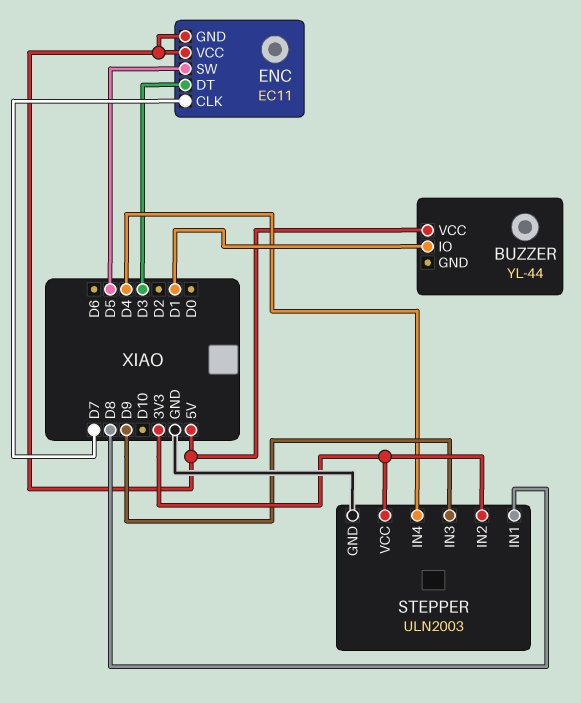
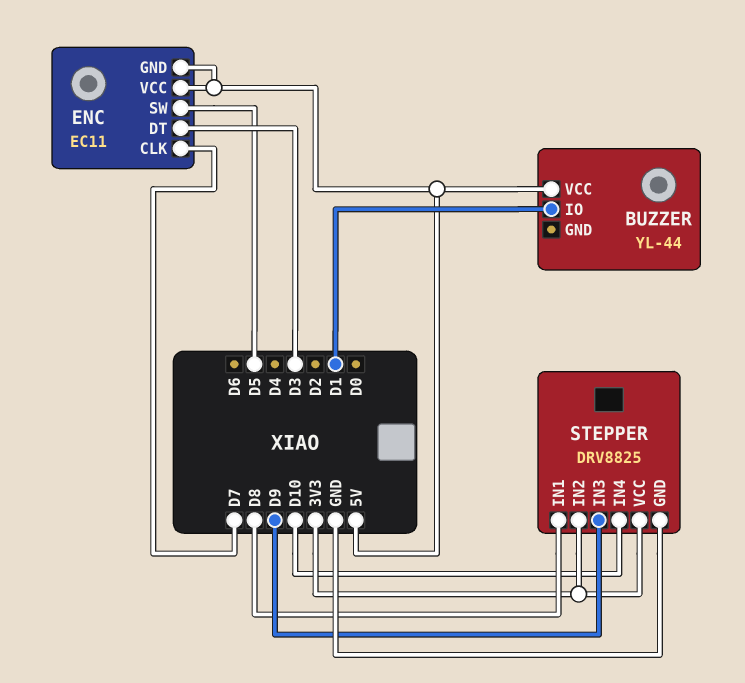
STEPPER: ULN2003 -> DRV8825
STEPPER pin IN4: D4 -> D10

